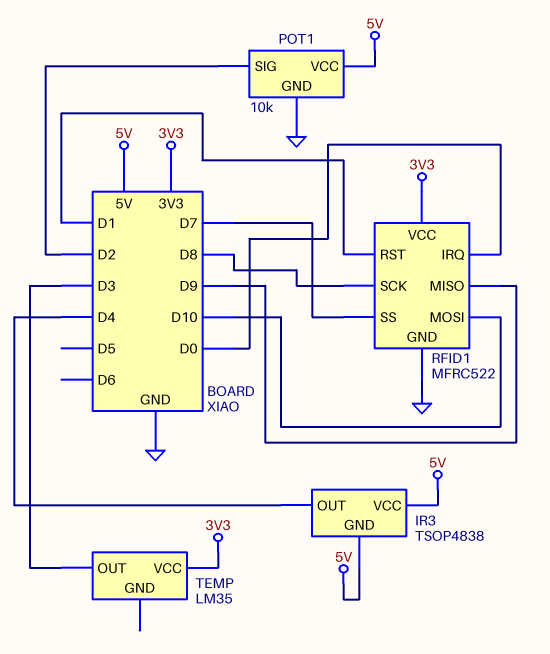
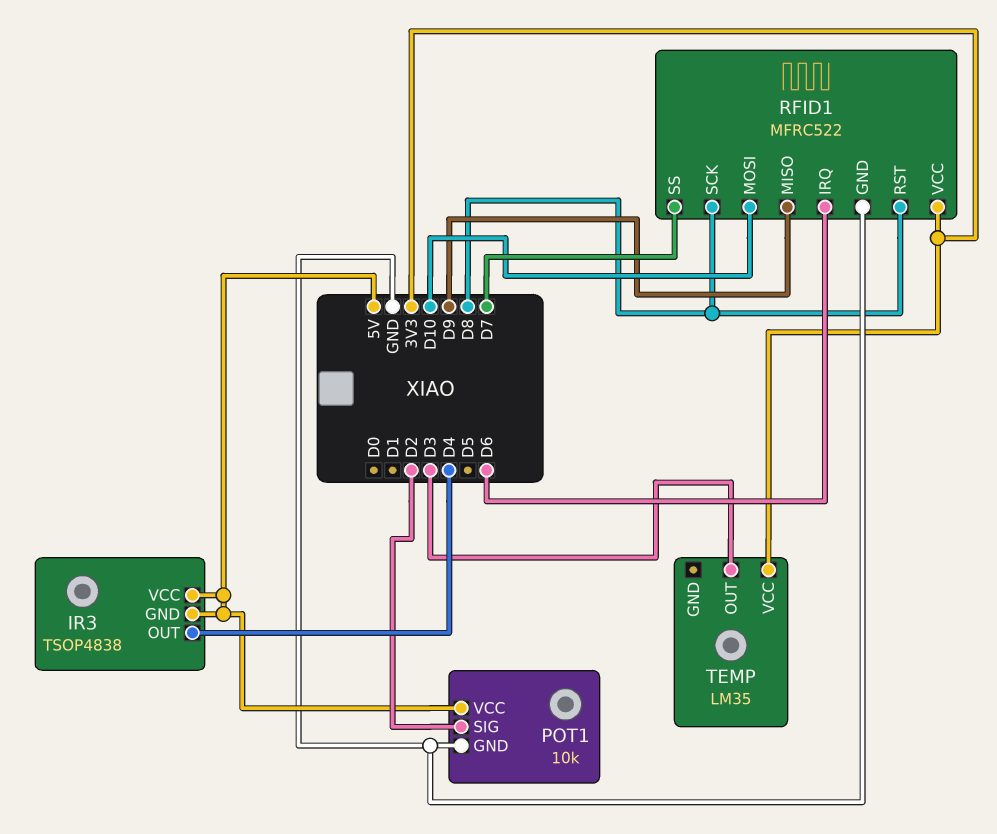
RFID1 pin IRQ: D0 -> D6
RFID1 pin RST: D1 -> D8

